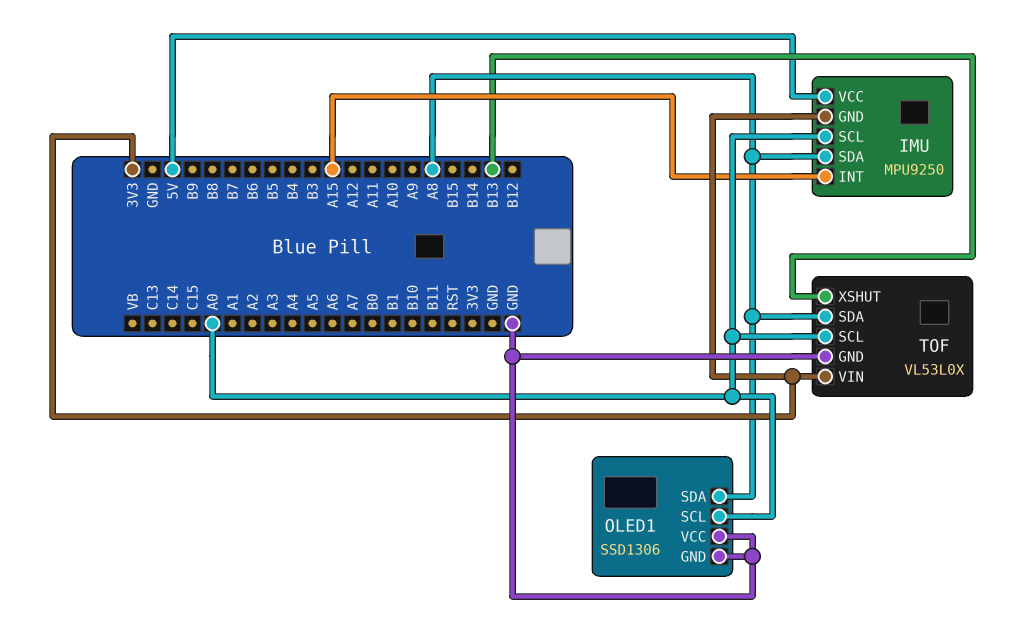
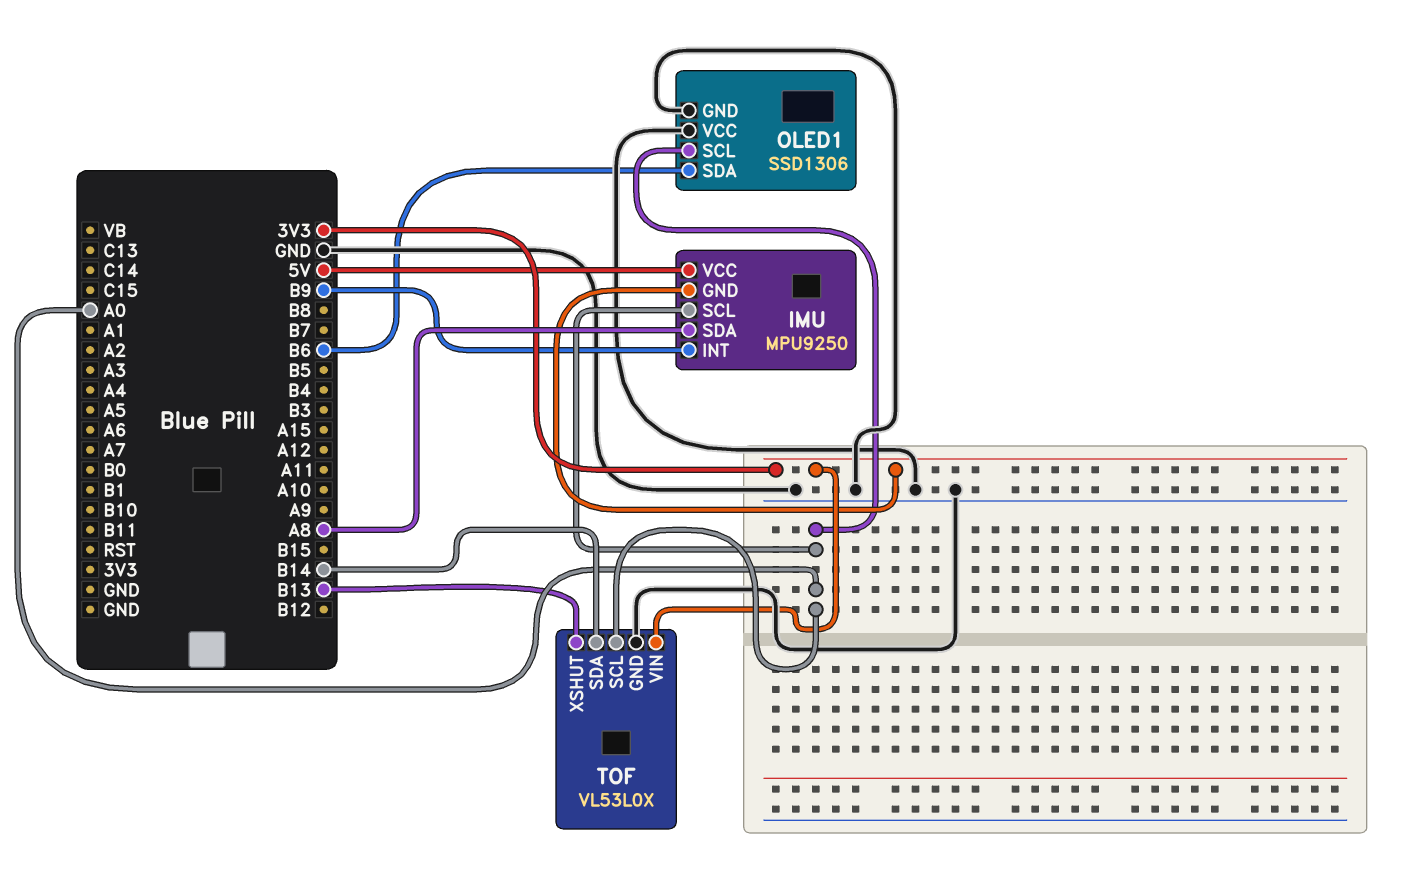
IMU pin INT: A15 -> B9
OLED1 pin SDA: A8 -> B6
TOF pin SDA: A8 -> B14

